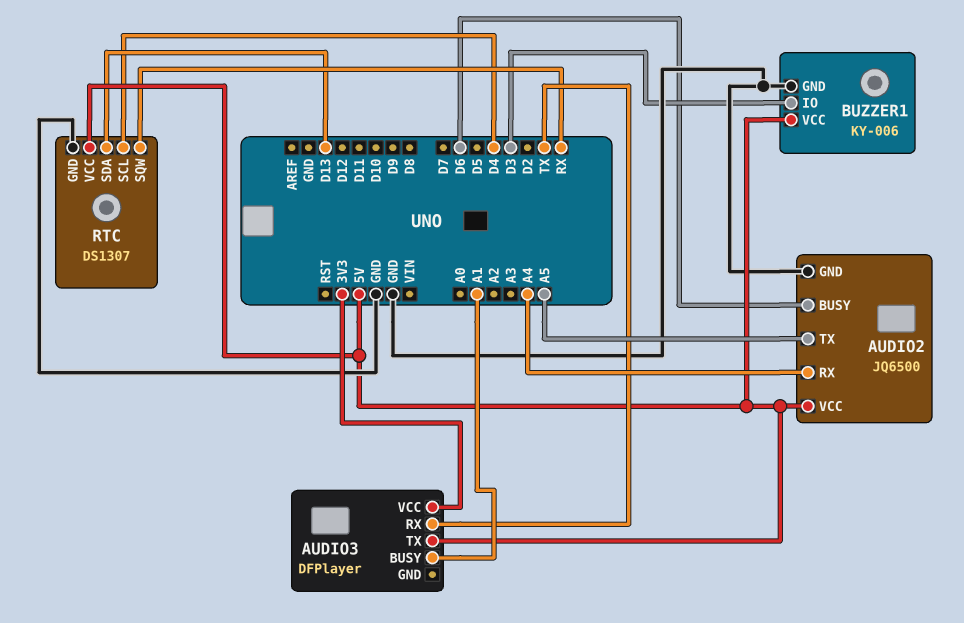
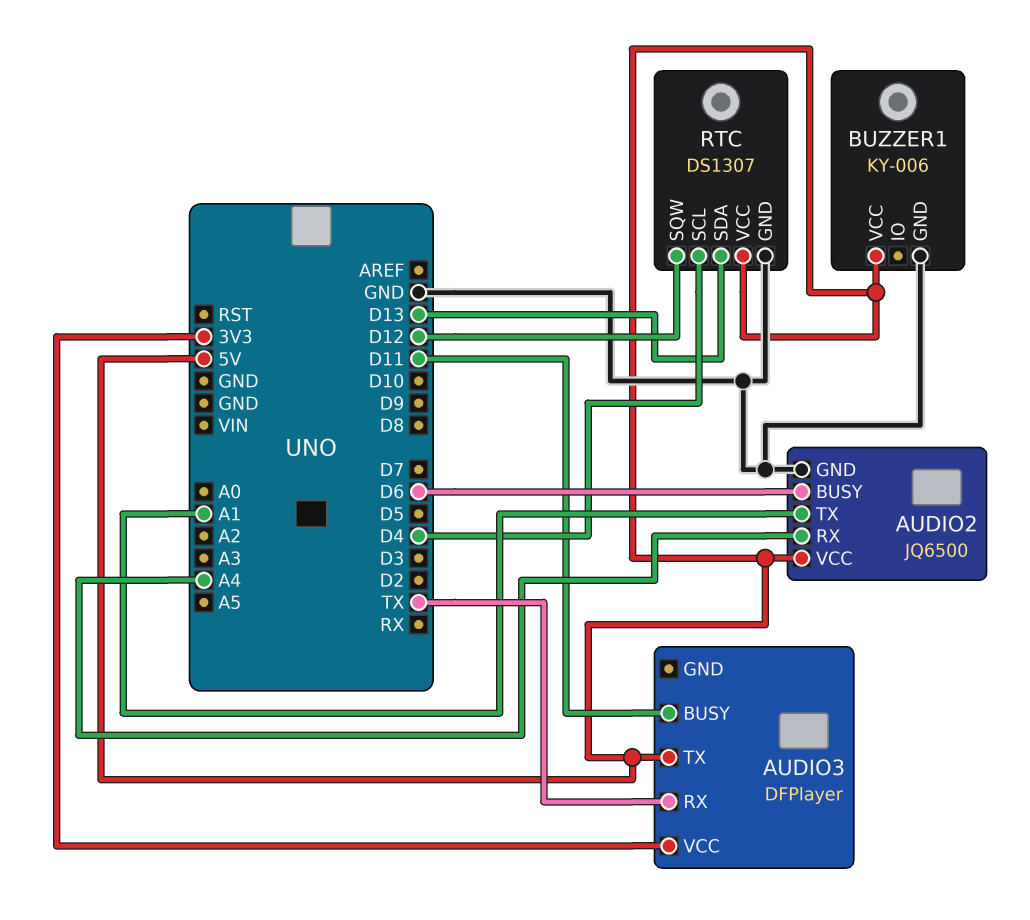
AUDIO2 pin TX: A5 -> A1
AUDIO3 pin BUSY: A1 -> D11
BUZZER1 pin IO: D3 -> none
RTC pin SQW: RX -> D12

